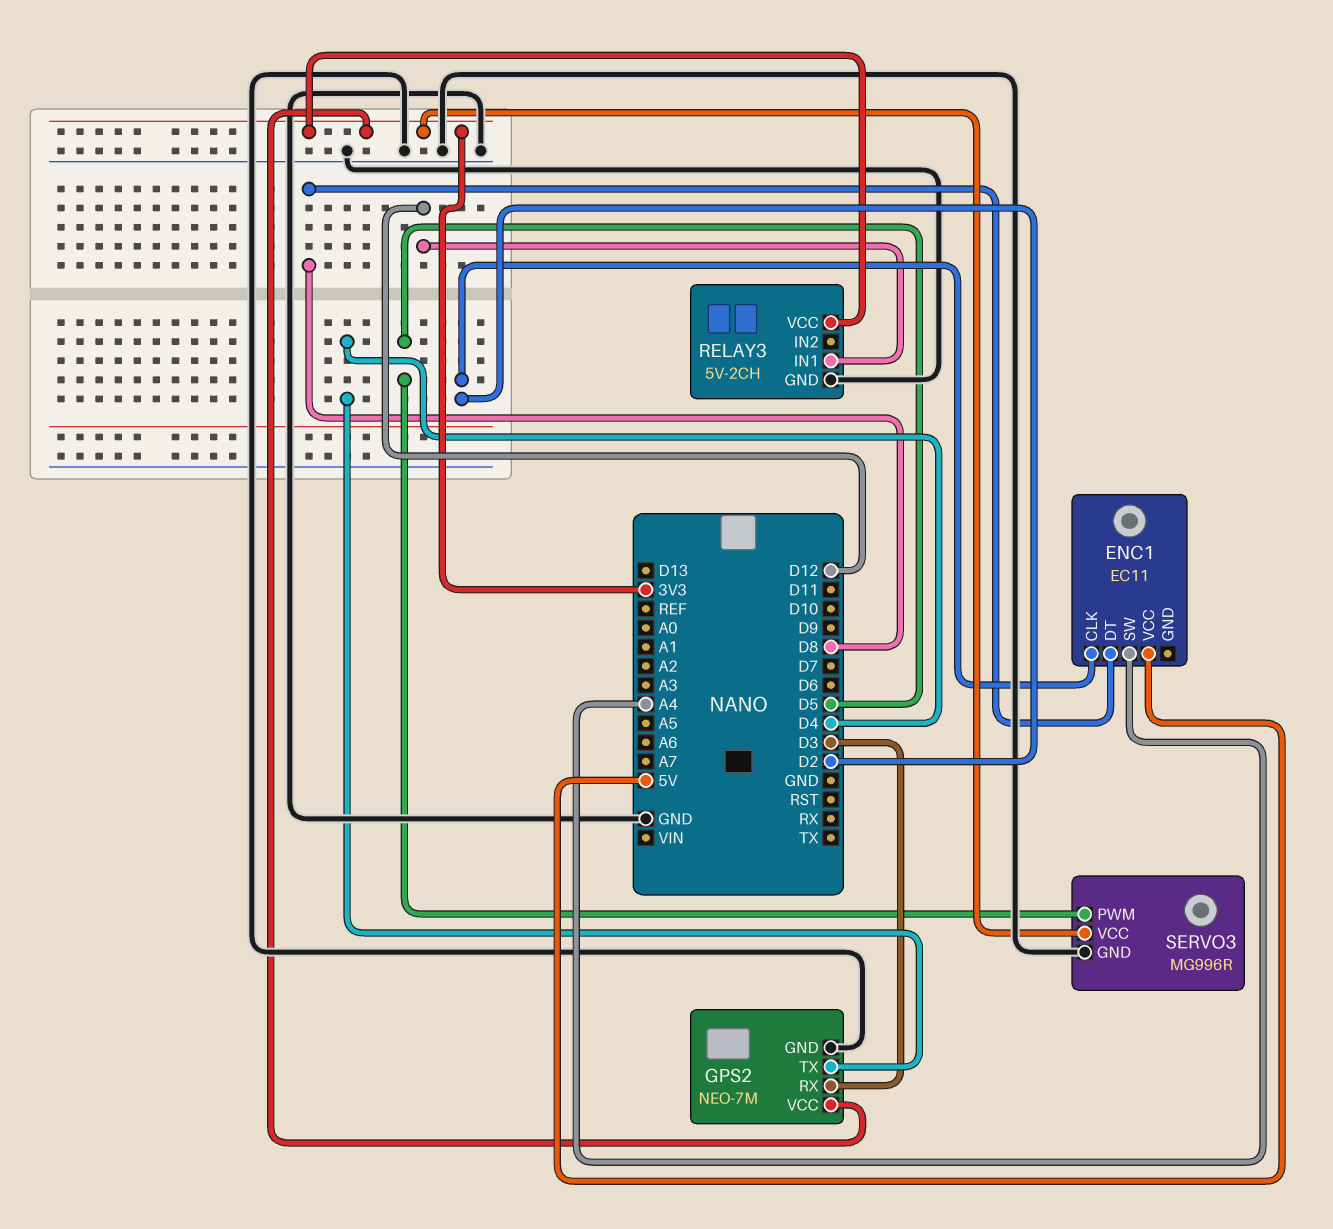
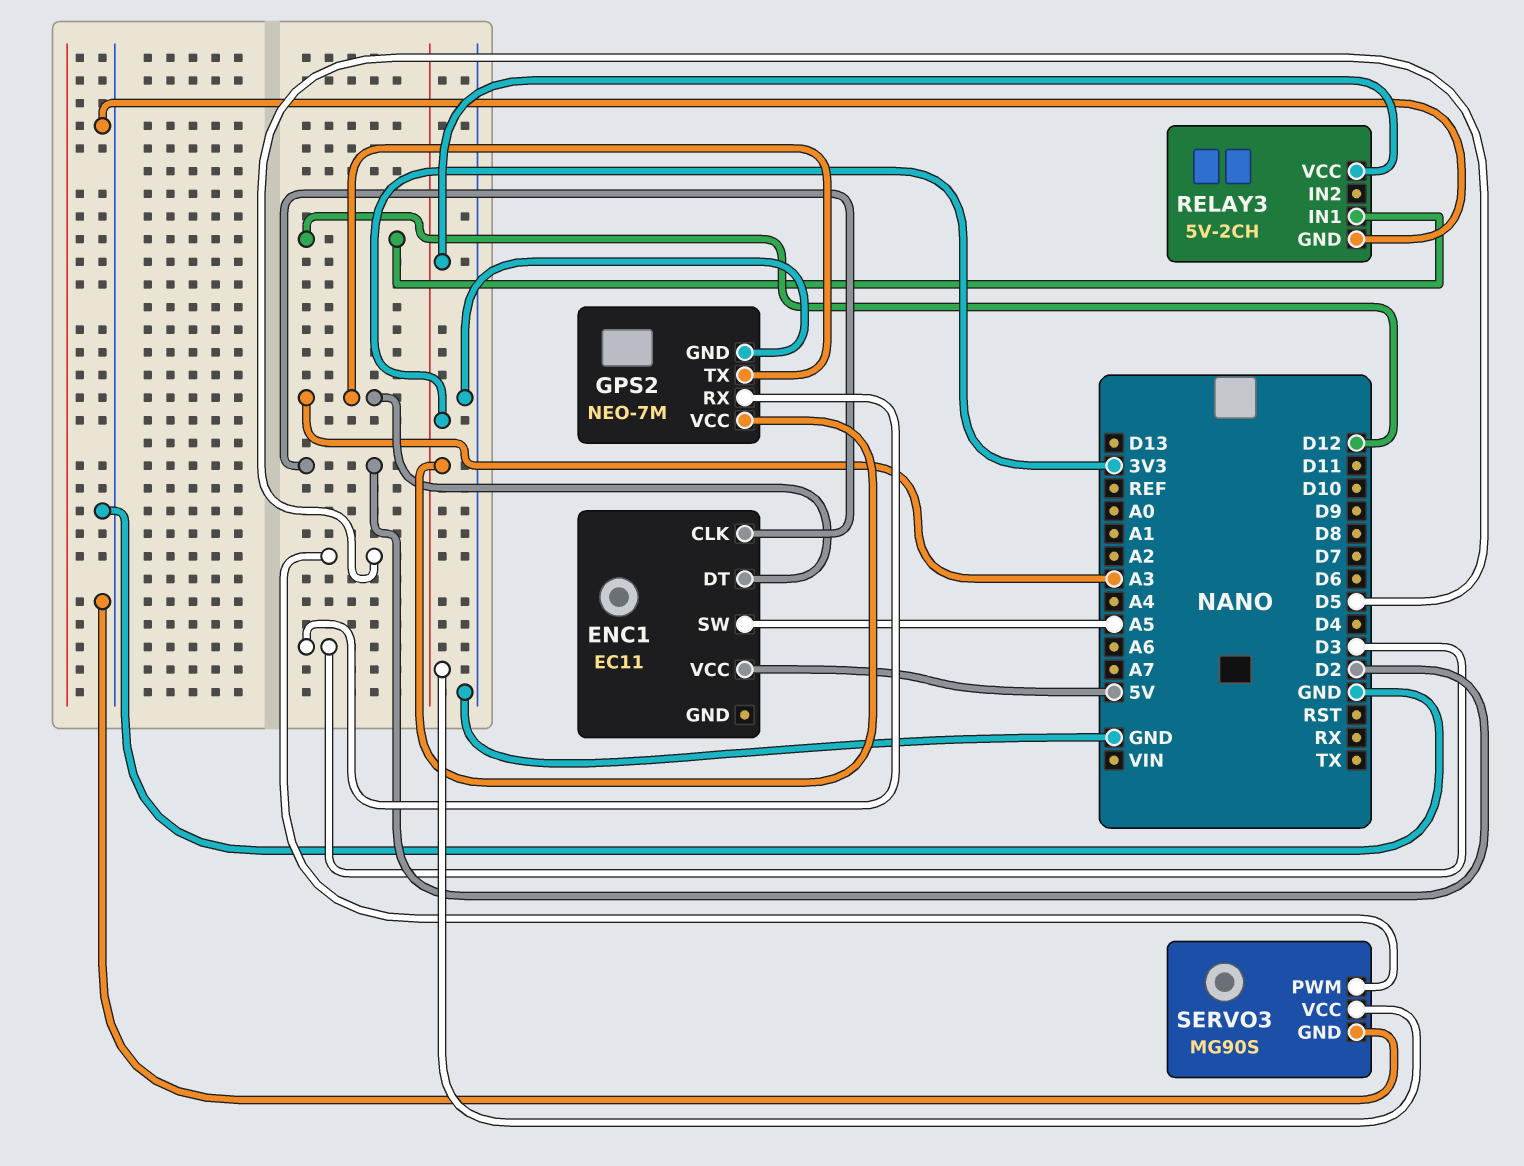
ENC1 pin DT: D8 -> A3
ENC1 pin SW: A4 -> A5
GPS2 pin TX: D4 -> A3
SERVO3: MG996R -> MG90S

